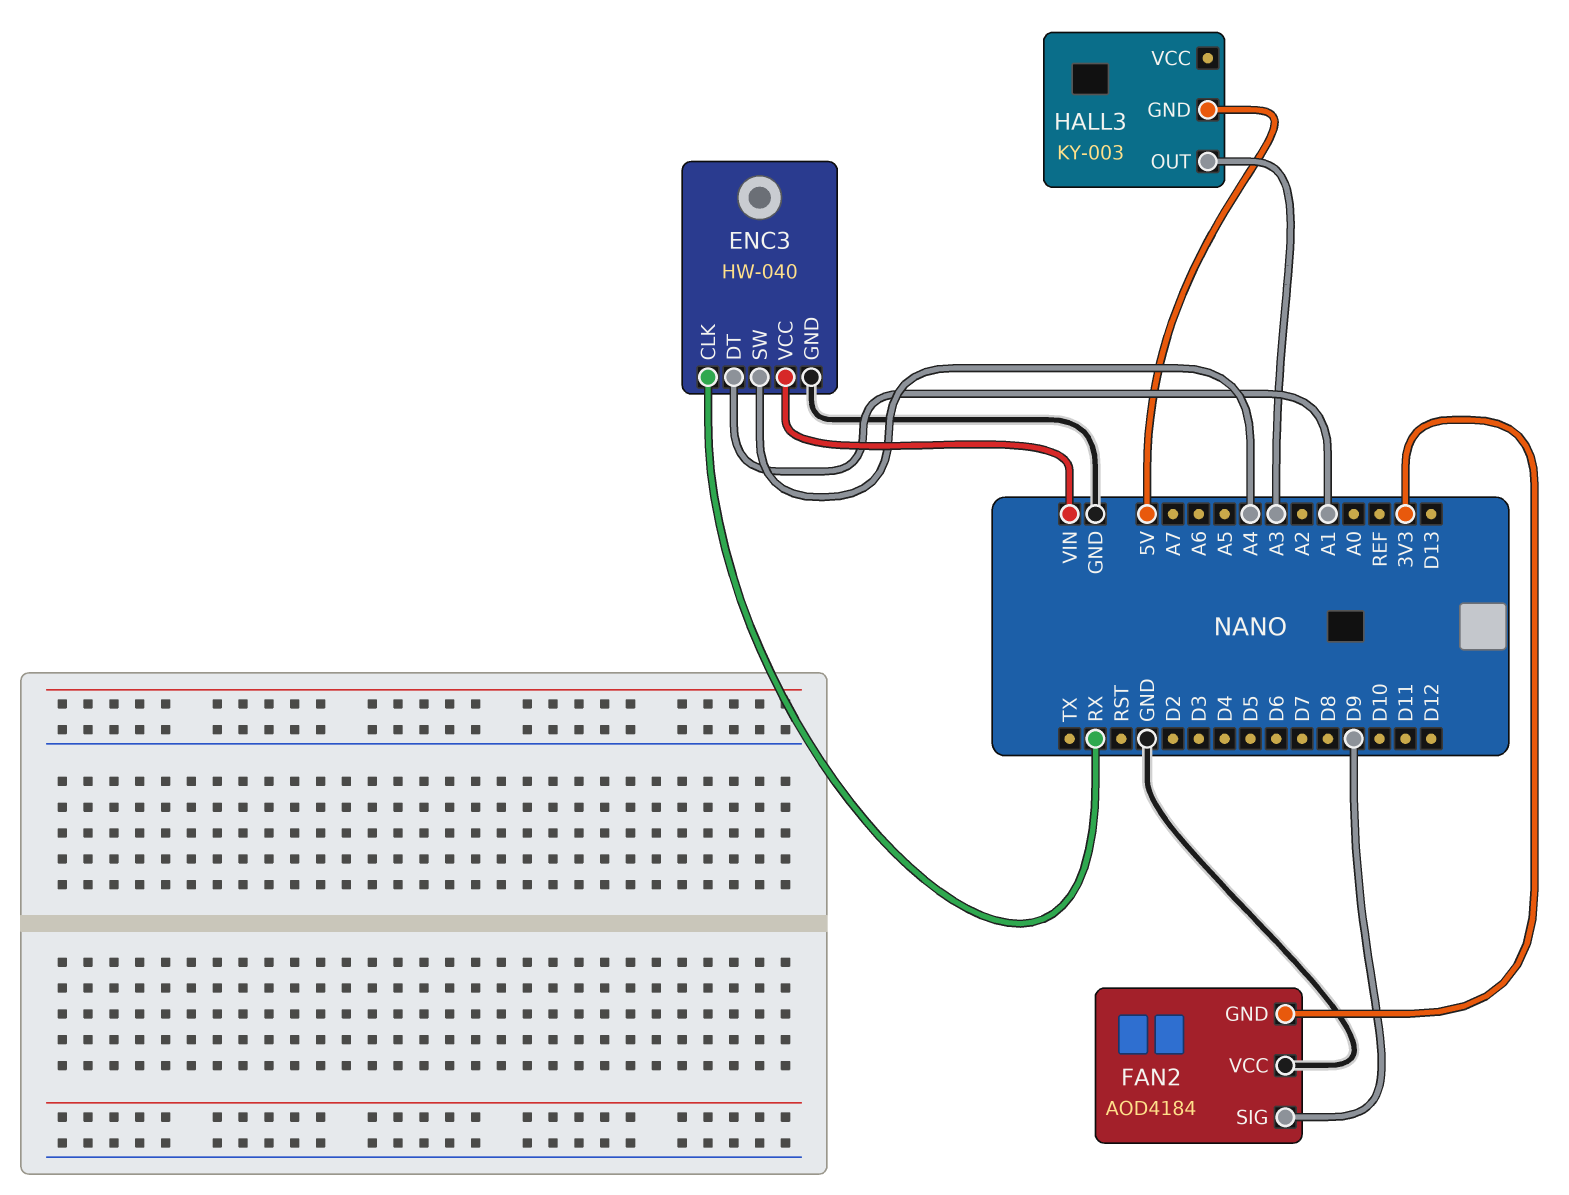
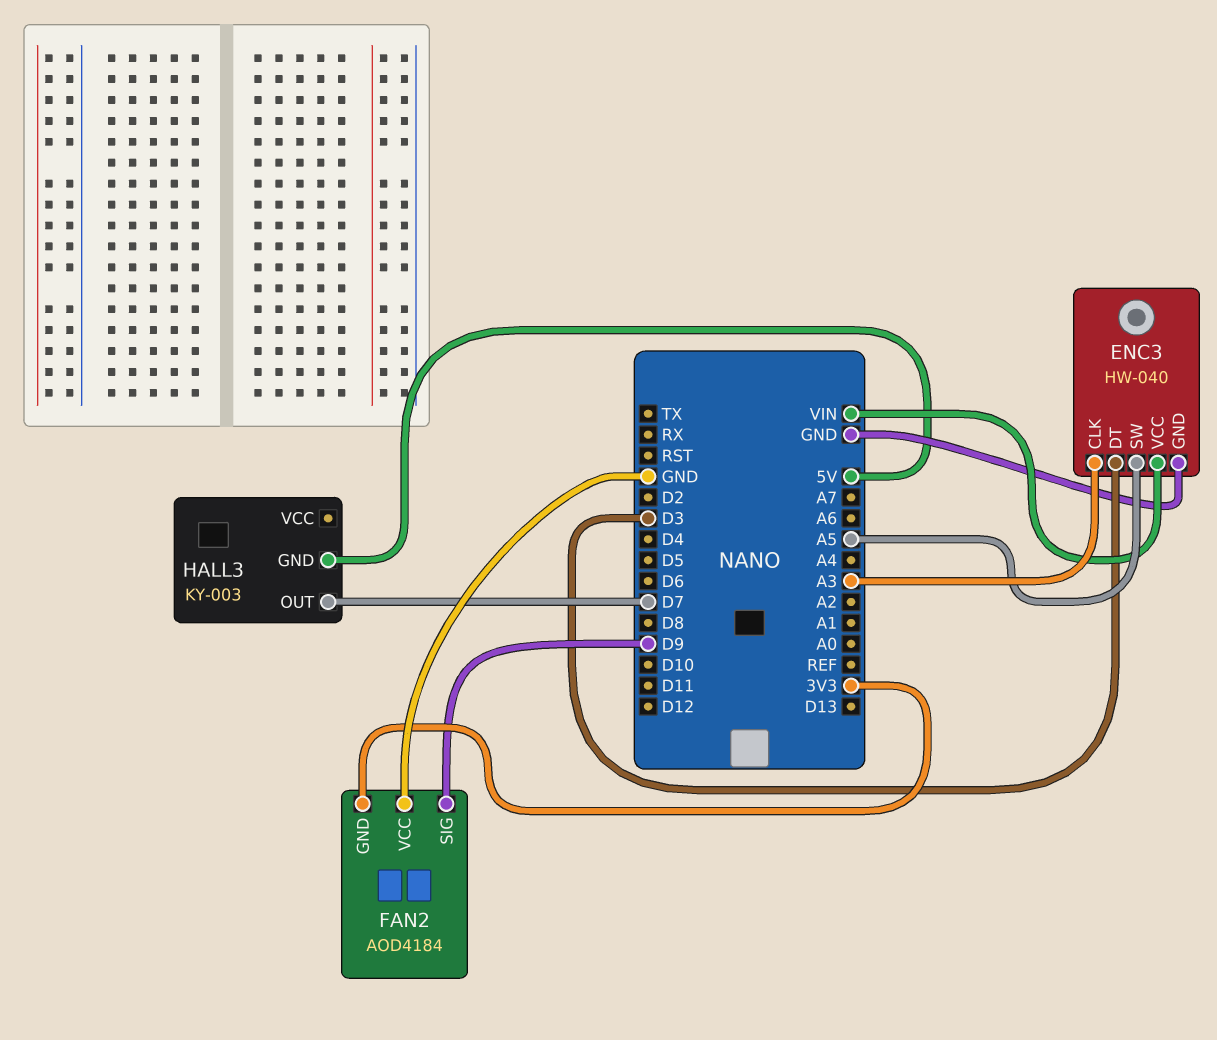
ENC3 pin CLK: RX -> A3
ENC3 pin DT: A1 -> D3
ENC3 pin SW: A4 -> A5
HALL3 pin OUT: A3 -> D7

